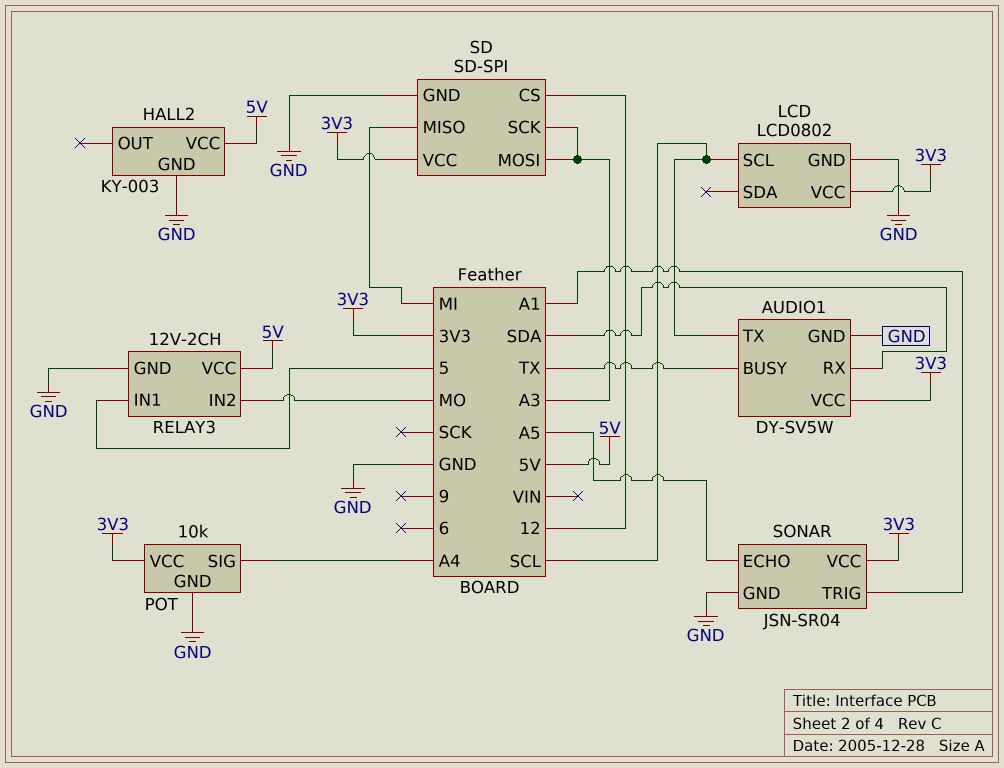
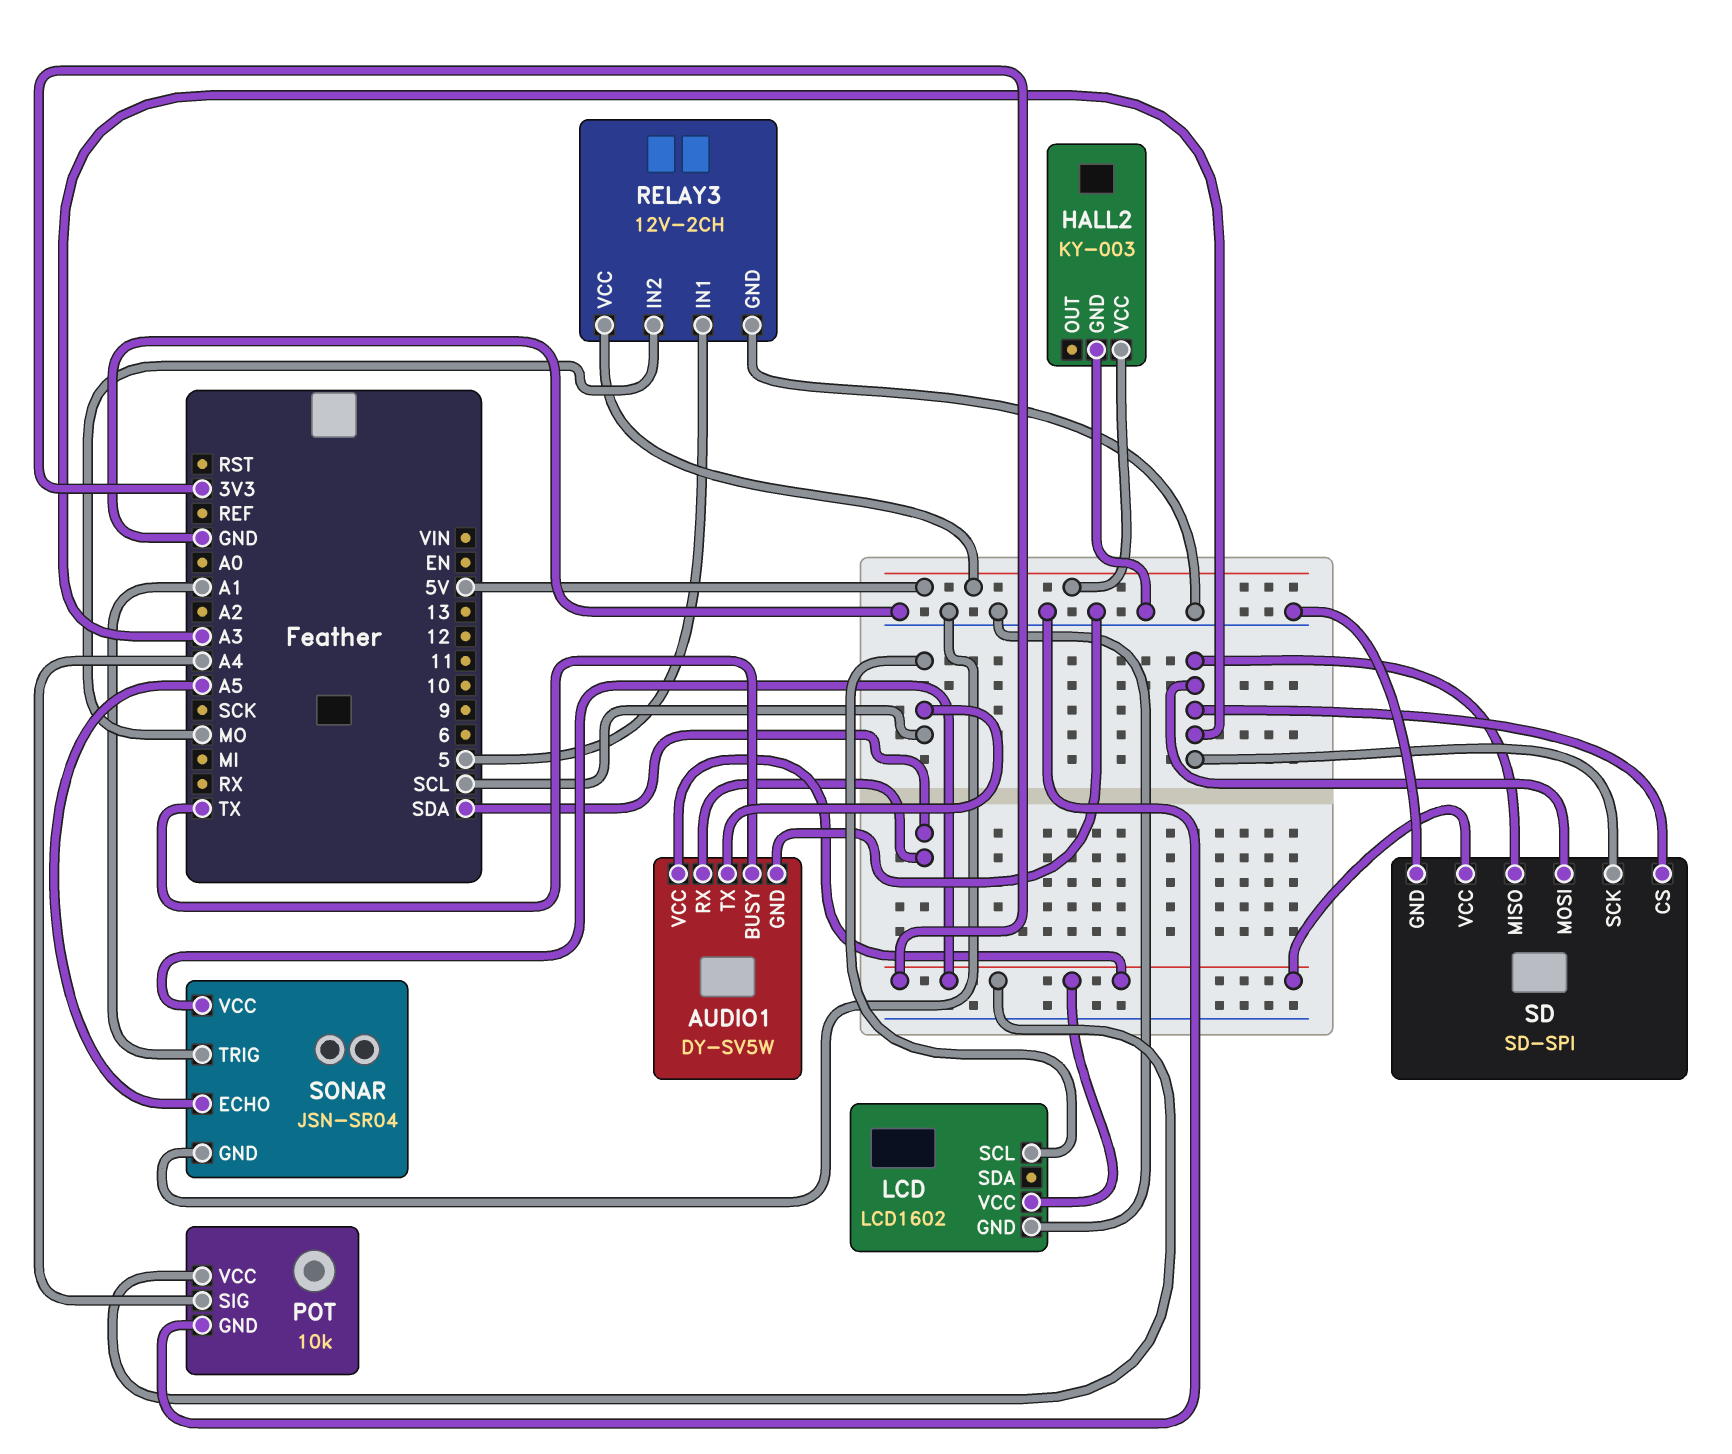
LCD: LCD0802 -> LCD1602
SD pin CS: 12 -> A3
SD pin MISO: MI -> A3

